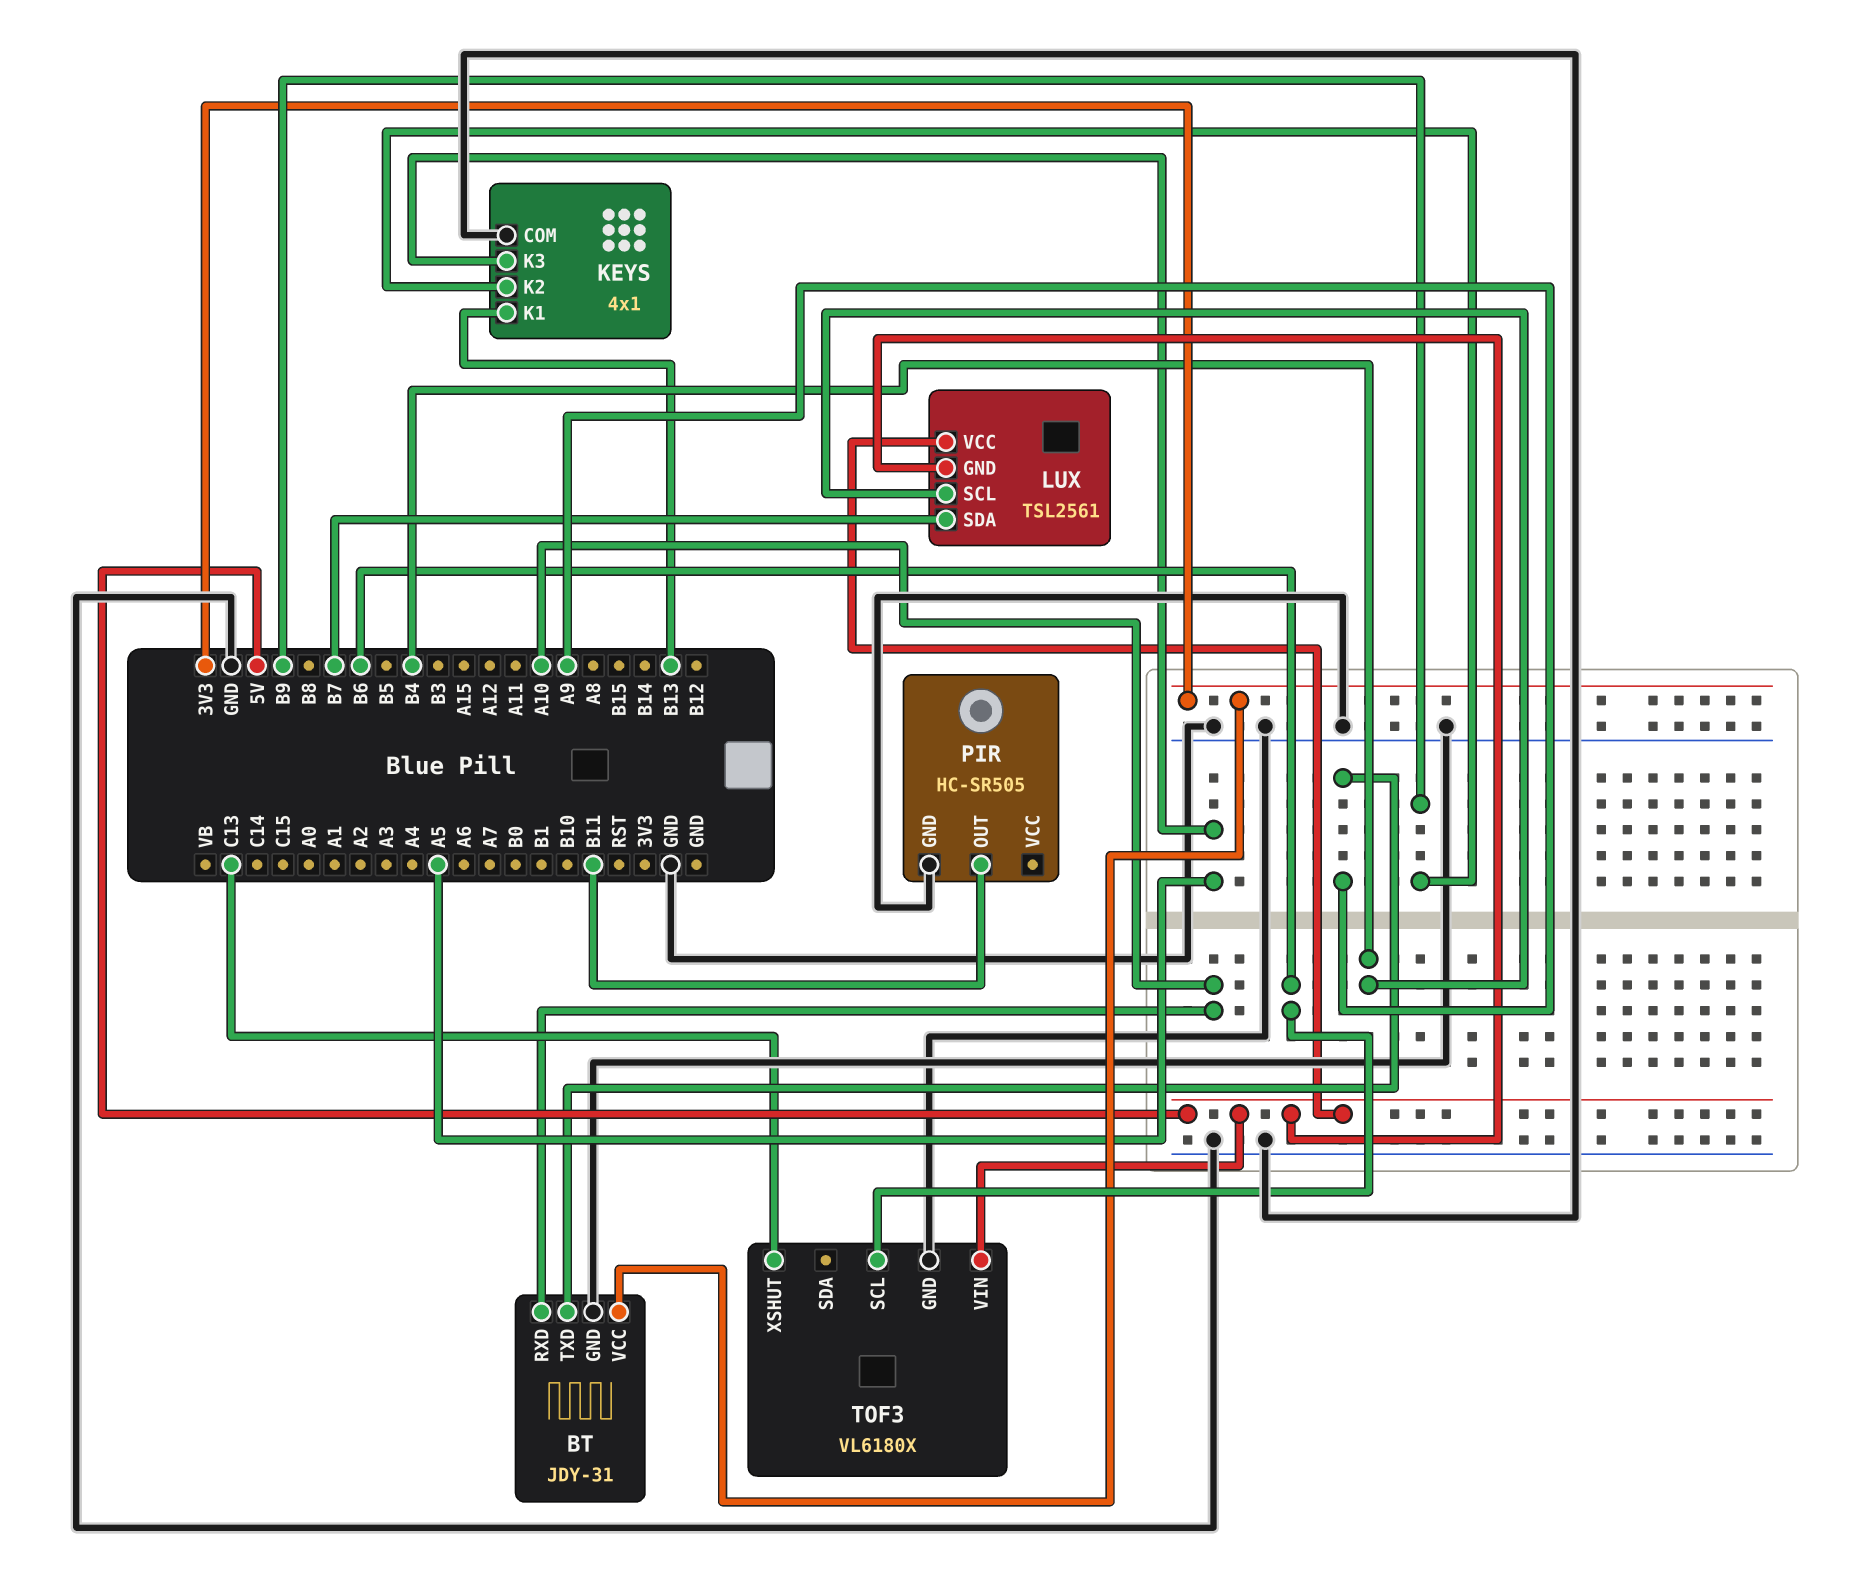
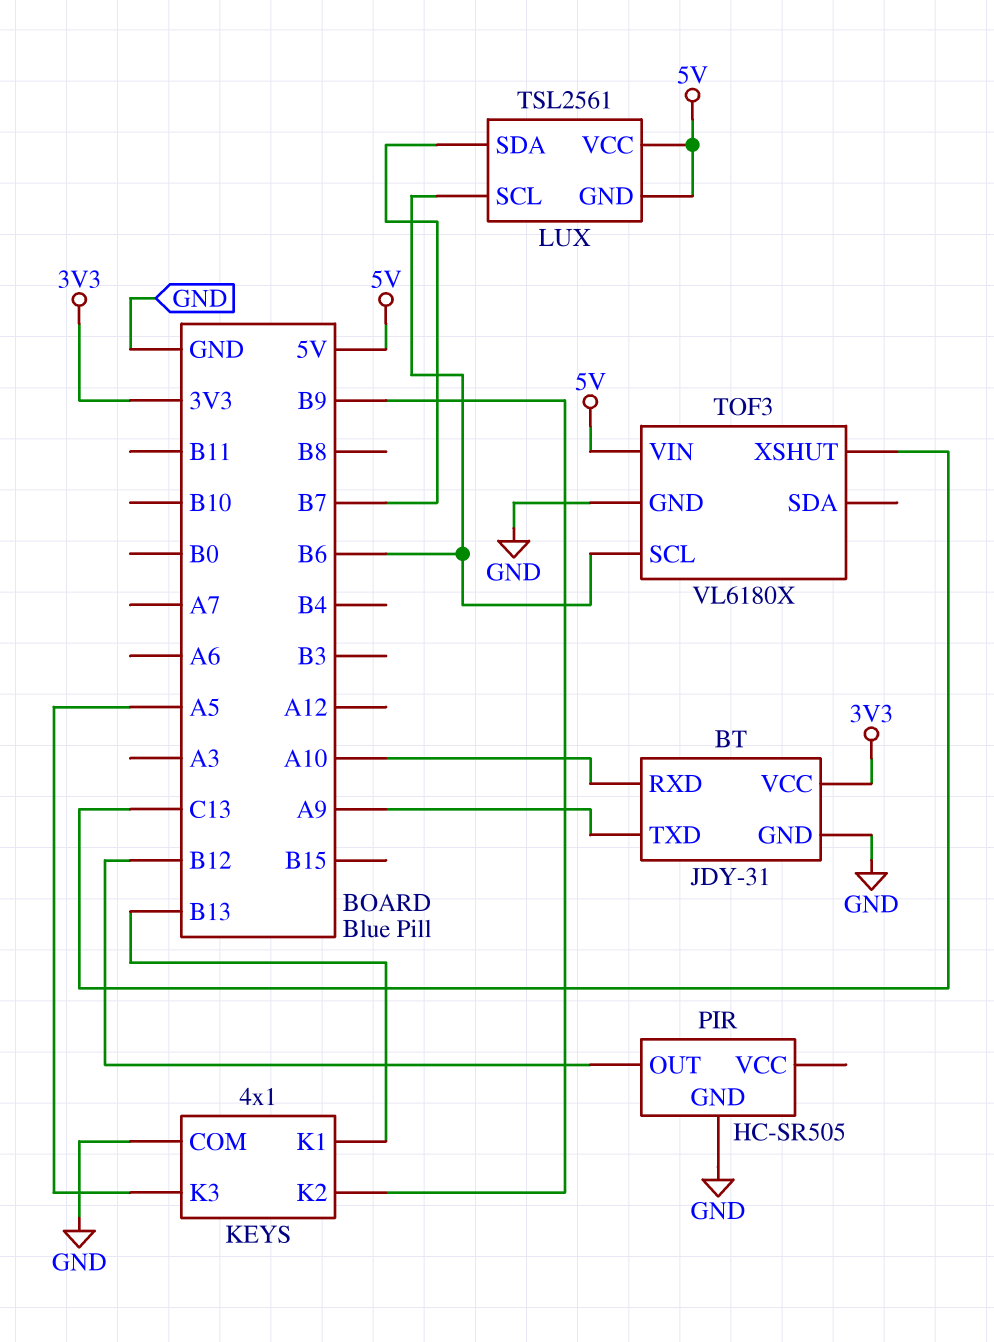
LUX pin SCL: B4 -> B6
PIR pin OUT: B11 -> B12

